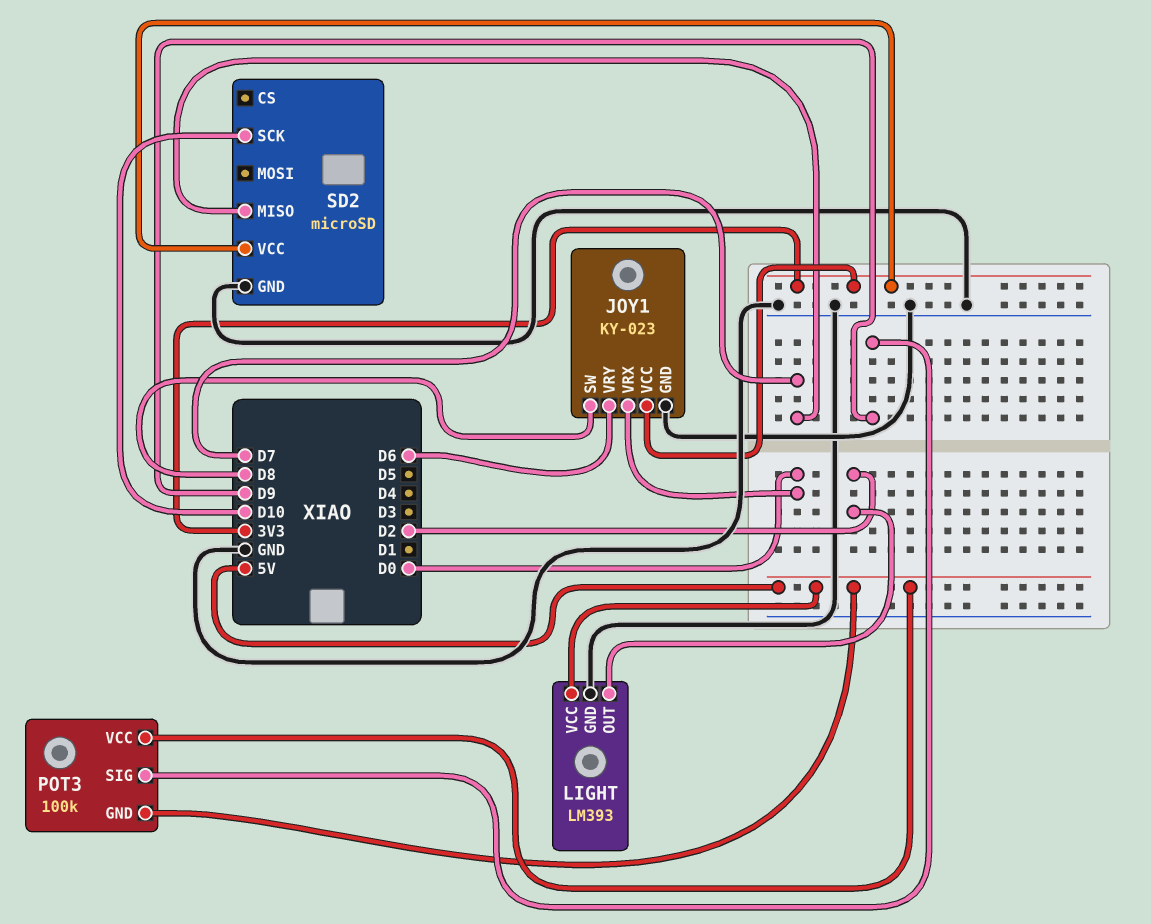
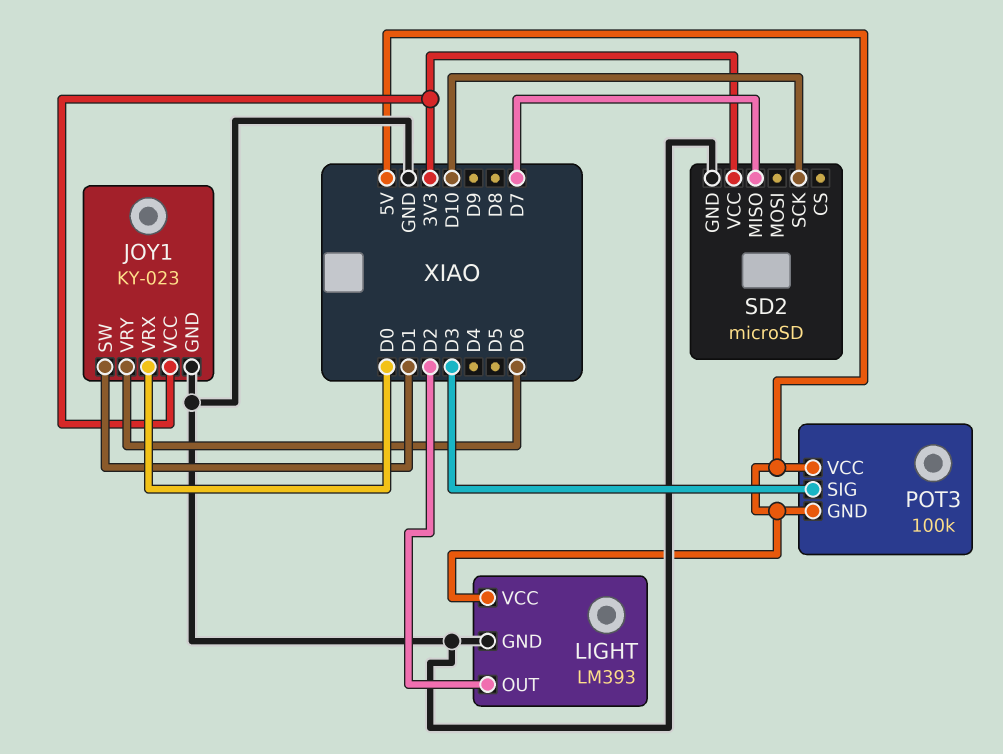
JOY1 pin SW: D8 -> D1
POT3 pin SIG: D9 -> D3

